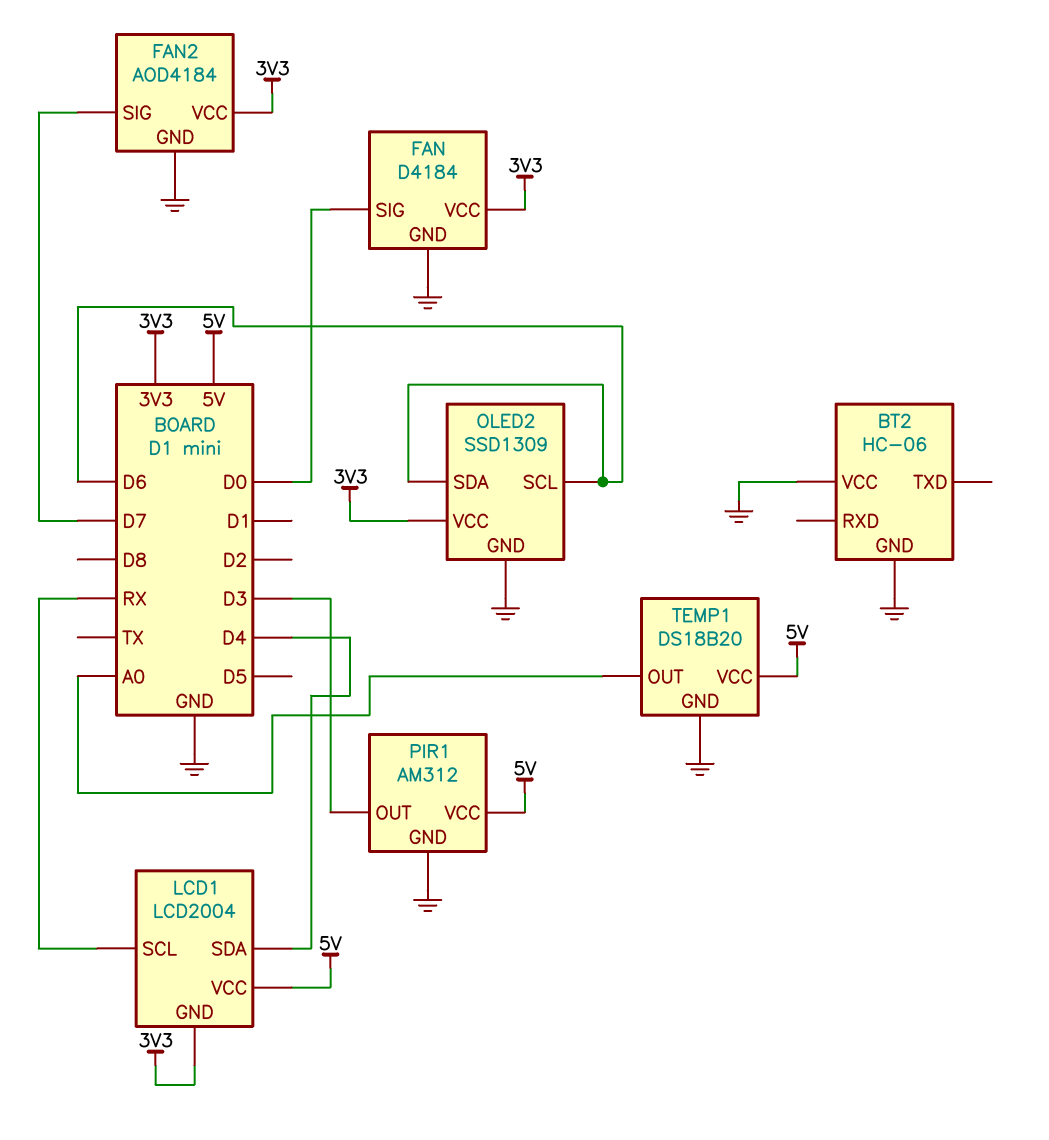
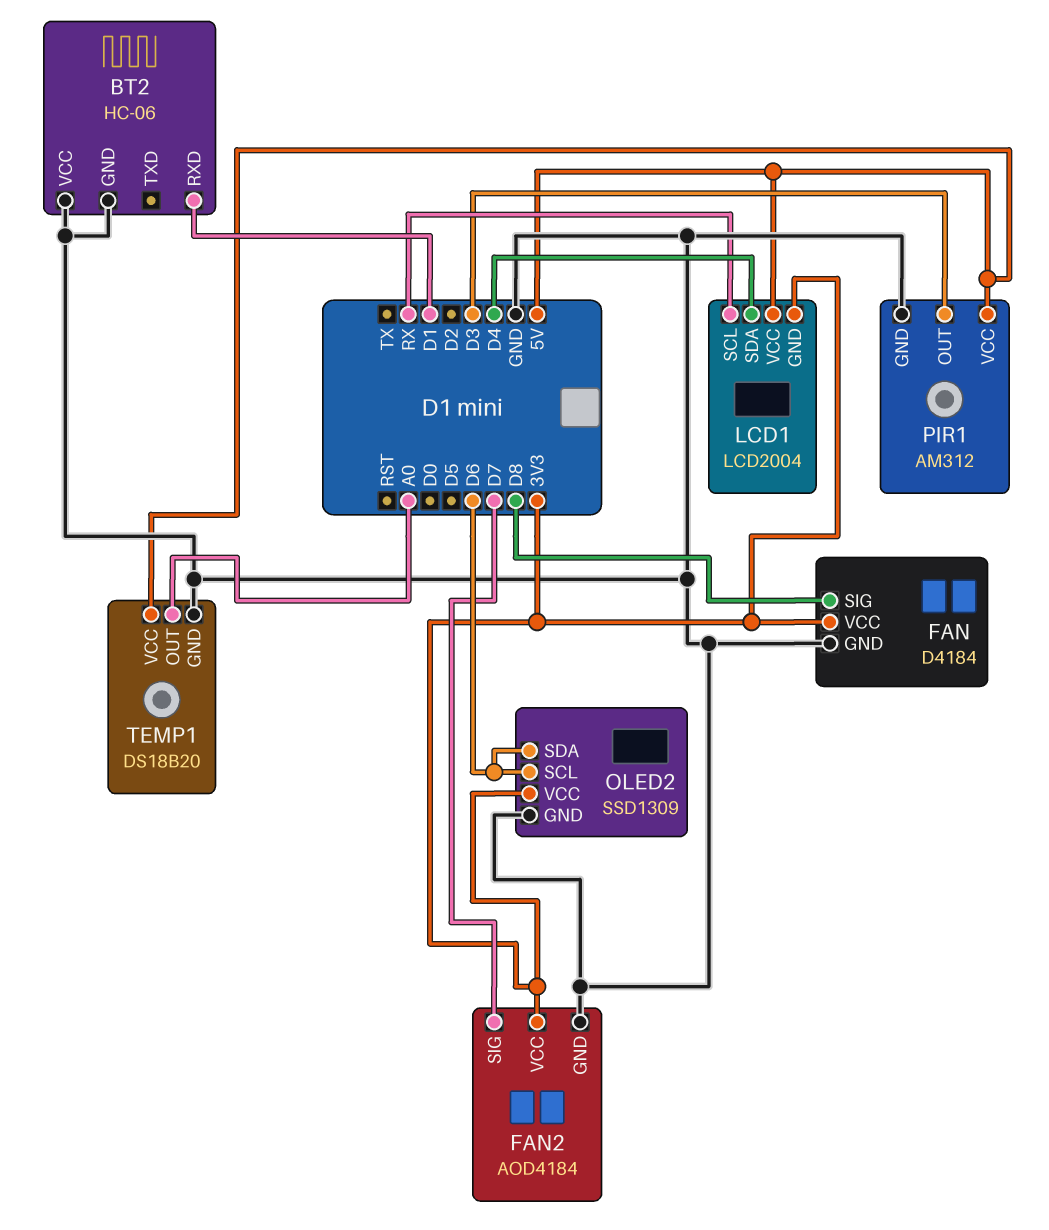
BT2 pin RXD: none -> D1
FAN pin SIG: D0 -> D8

